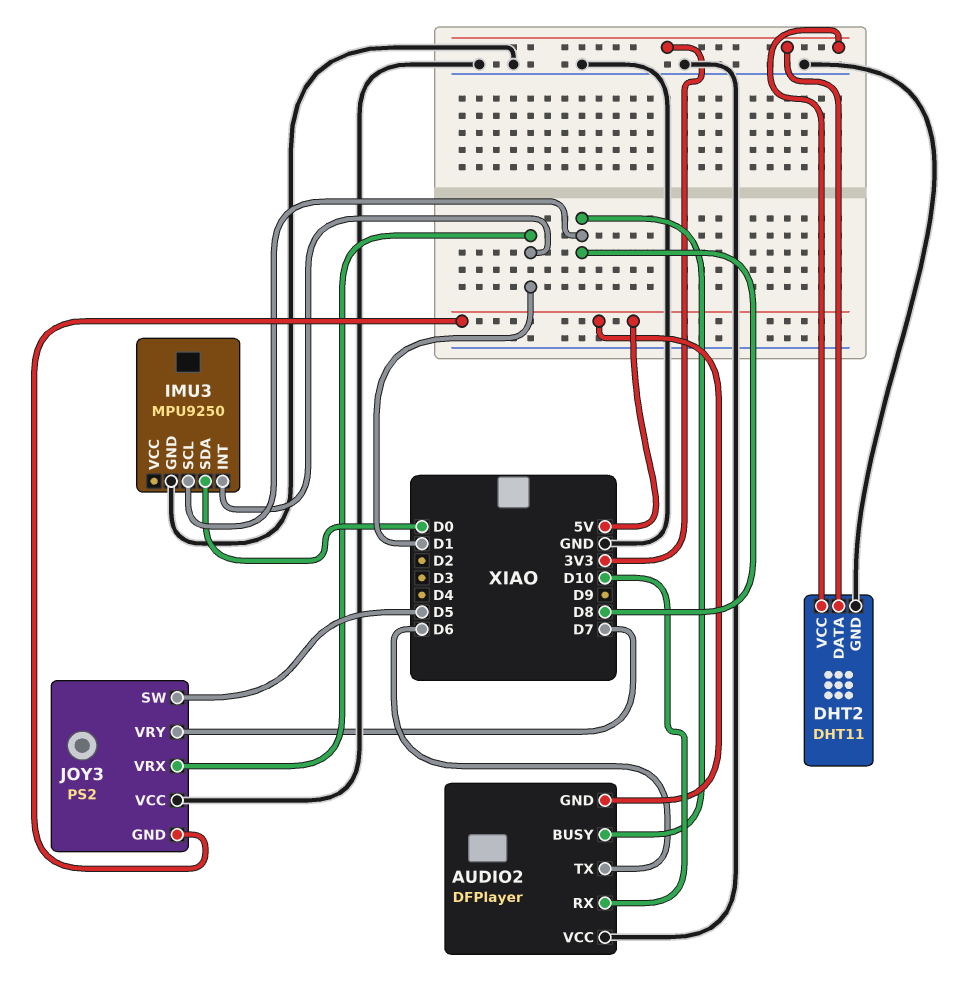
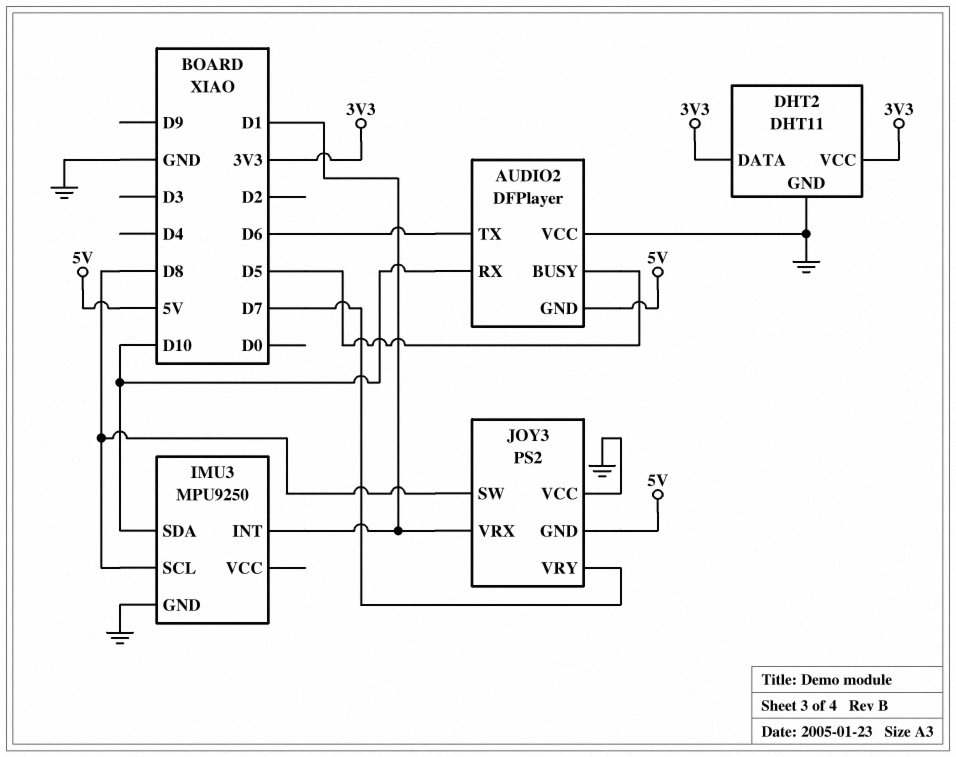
AUDIO2 pin BUSY: D8 -> D5
IMU3 pin SDA: D0 -> D10
JOY3 pin SW: D5 -> D8

